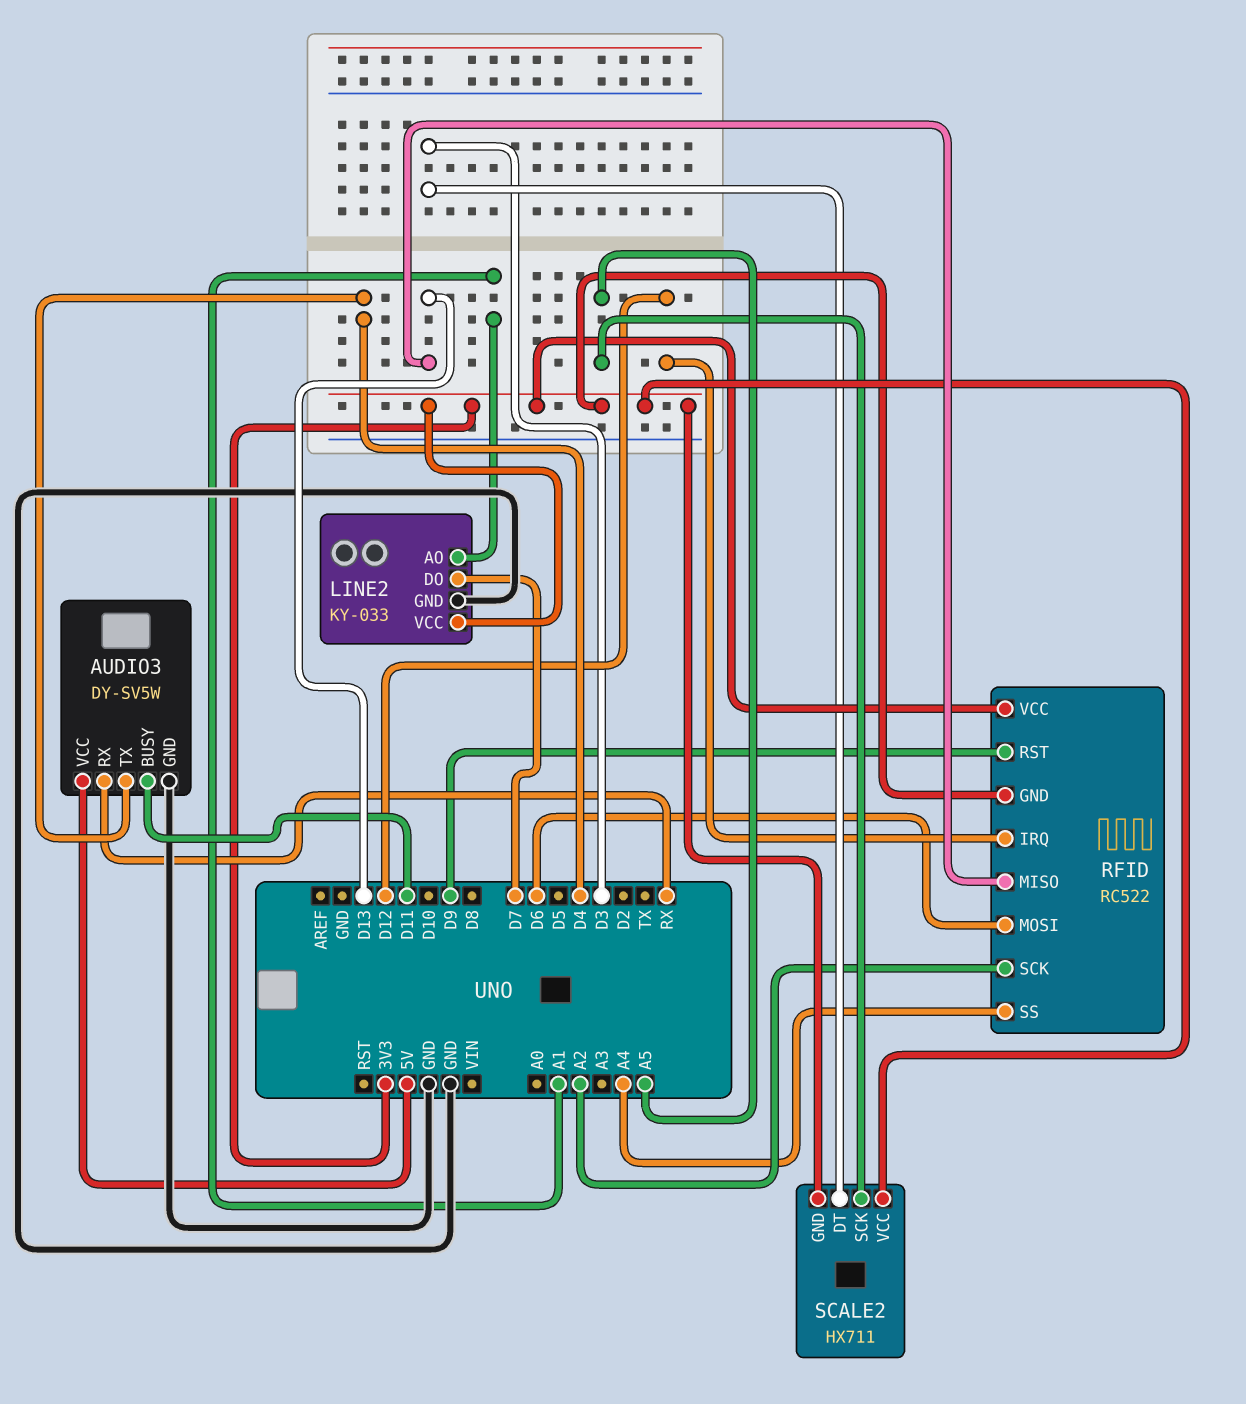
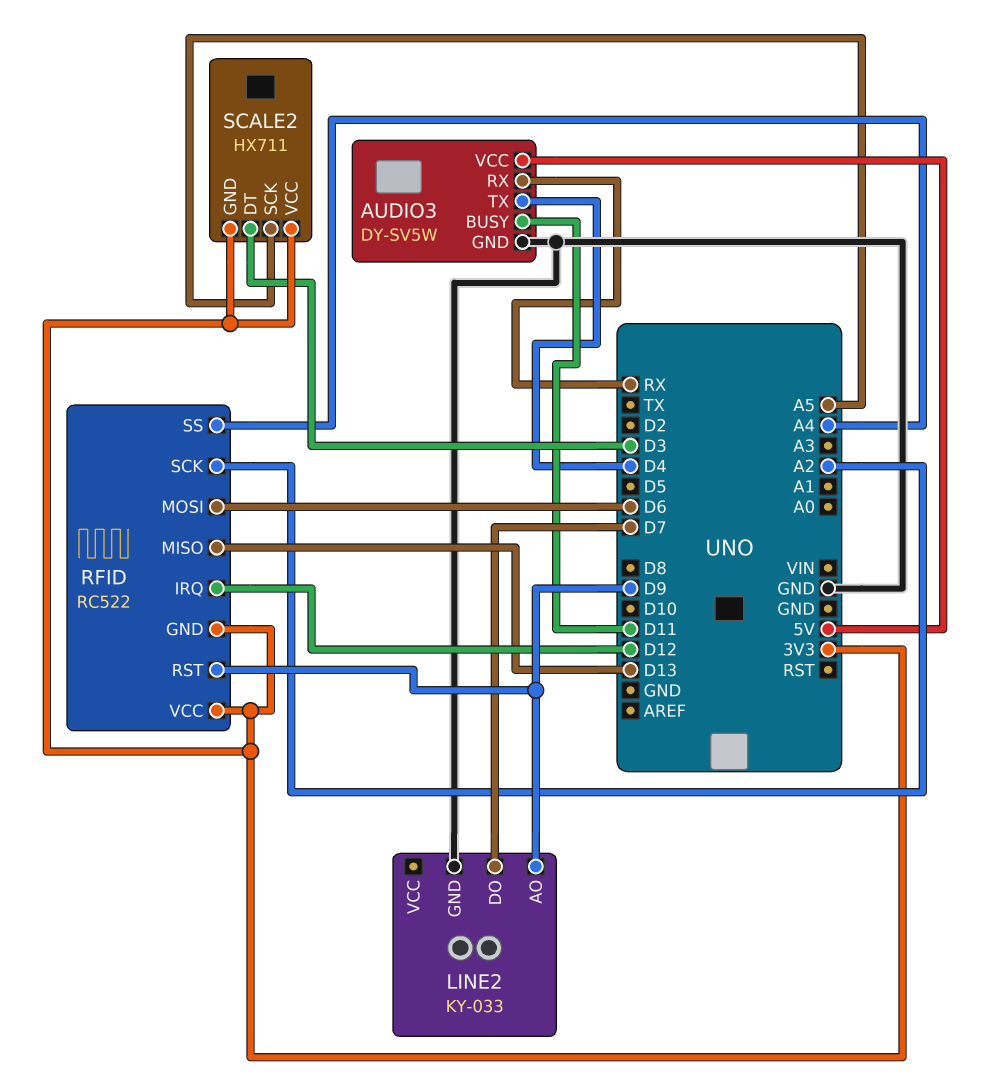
LINE2 pin AO: A1 -> D9
LINE2 pin VCC: 3V3 -> none

